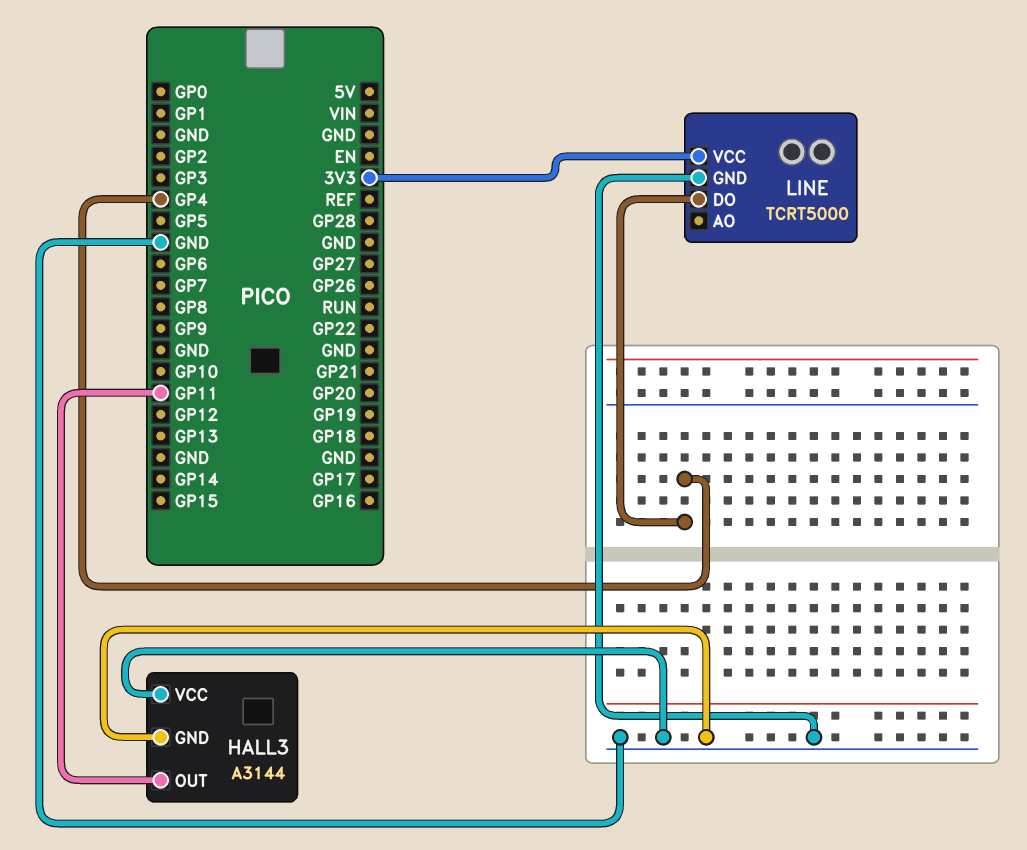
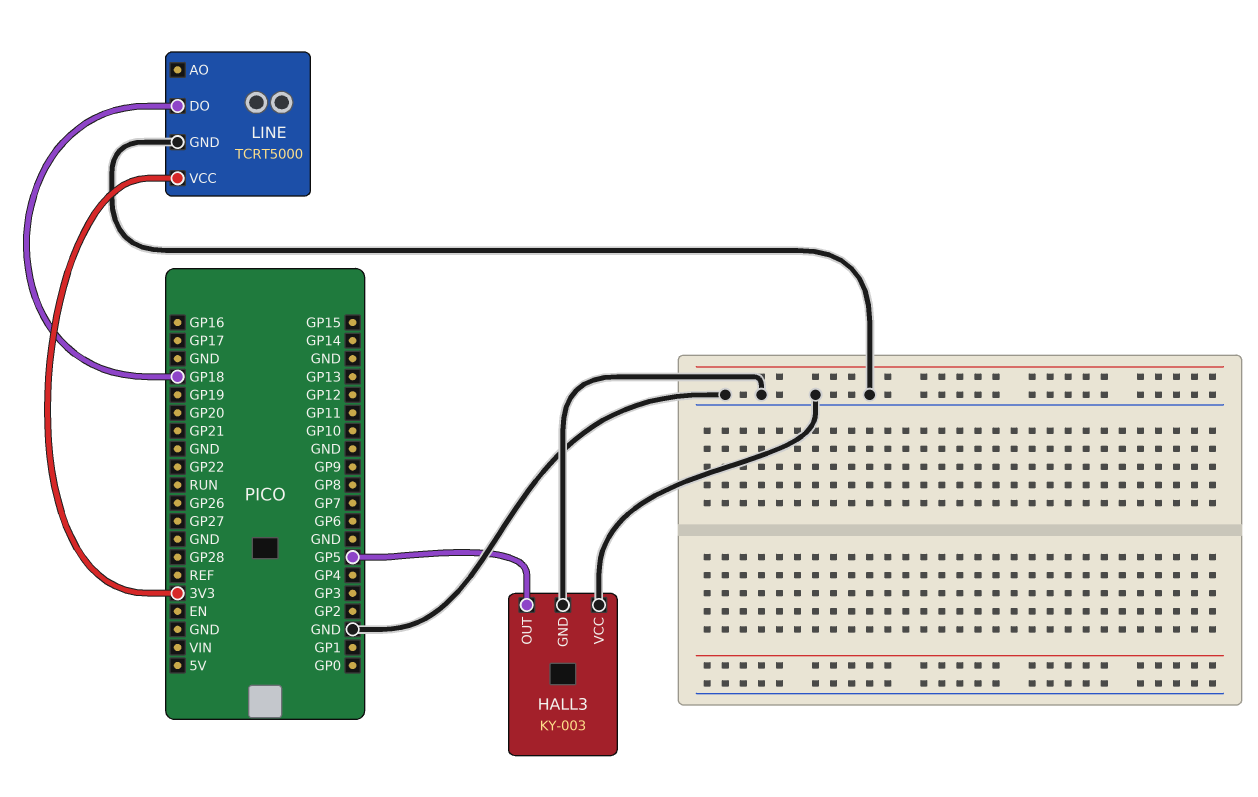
HALL3: A3144 -> KY-003
HALL3 pin OUT: GP11 -> GP5
LINE pin DO: GP4 -> GP18

